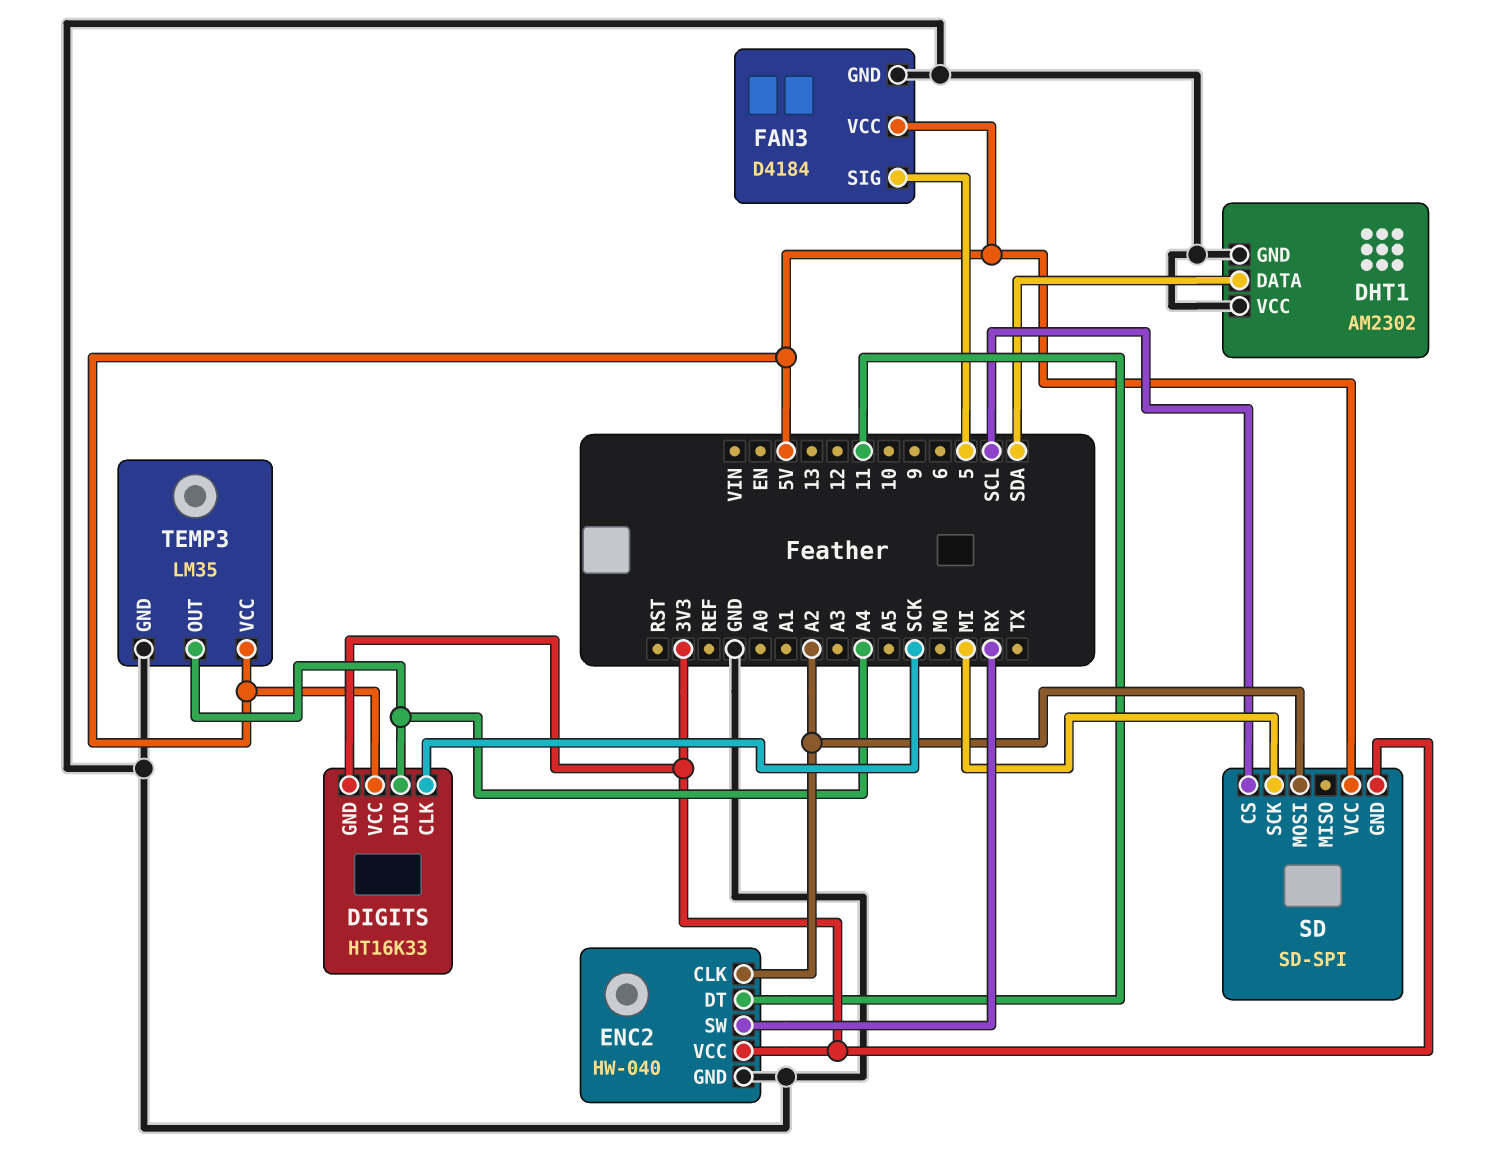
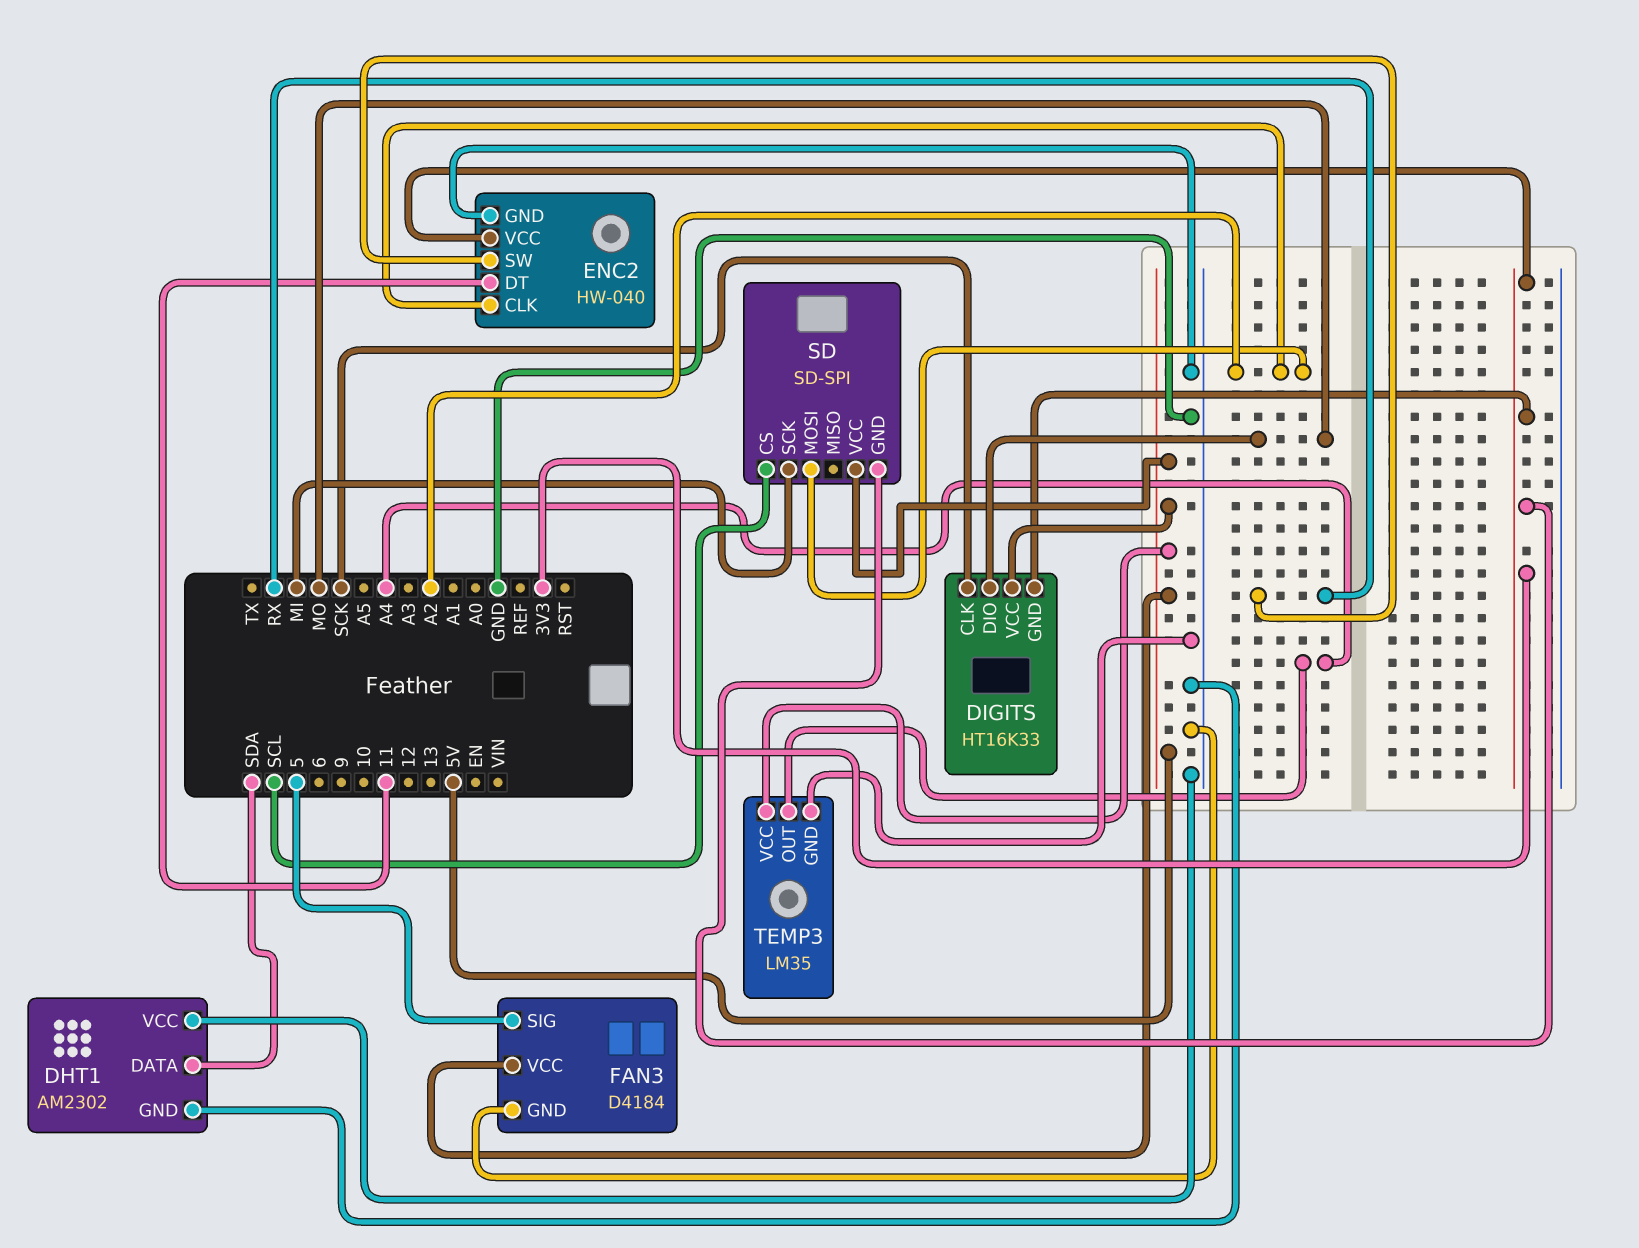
DIGITS pin DIO: A4 -> MO

